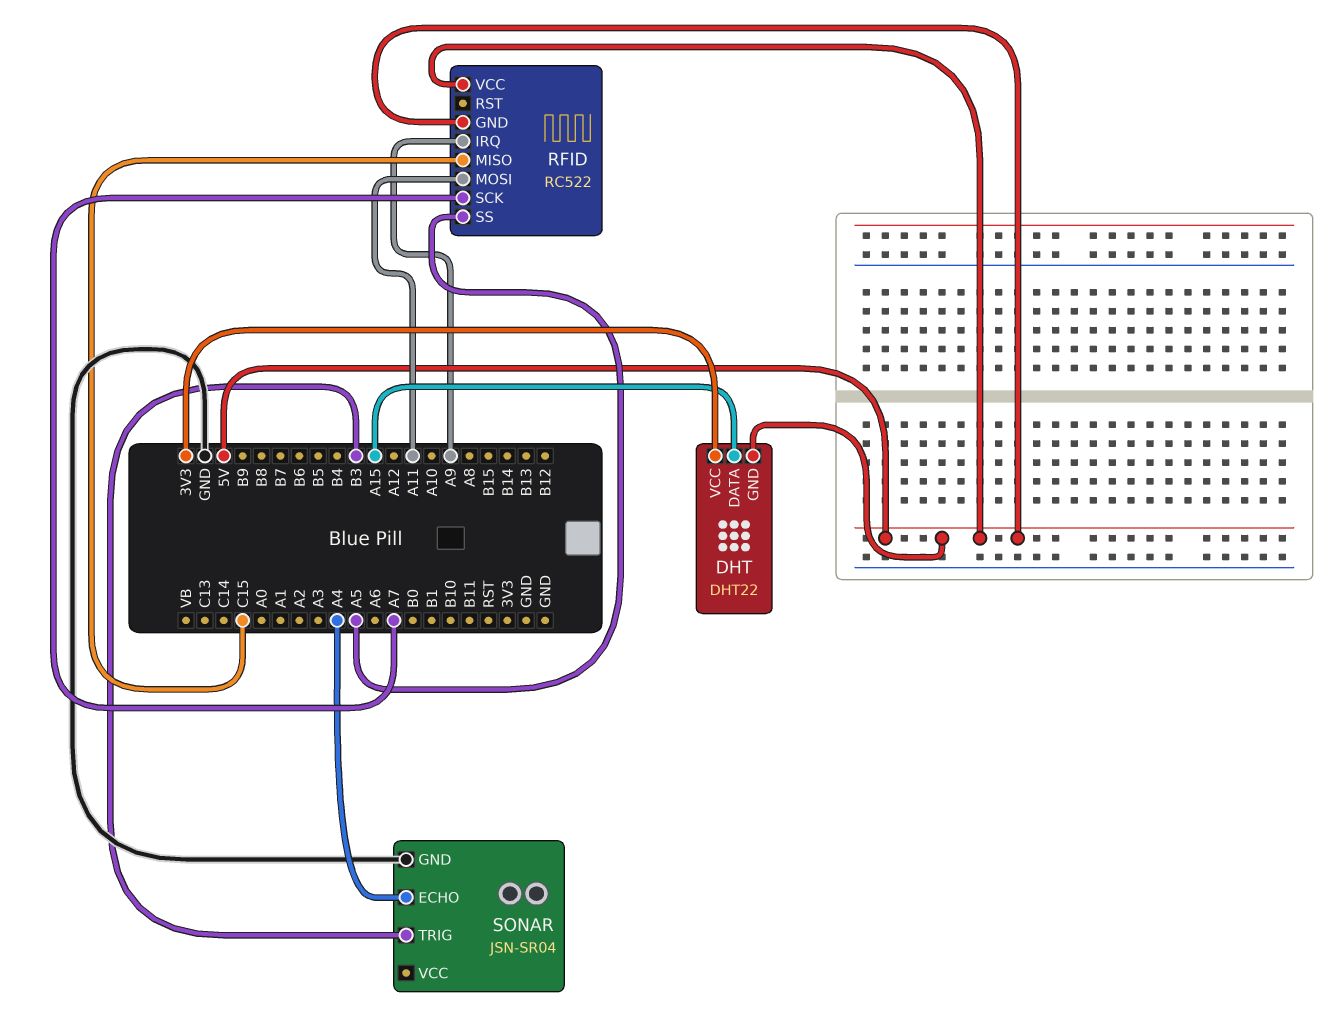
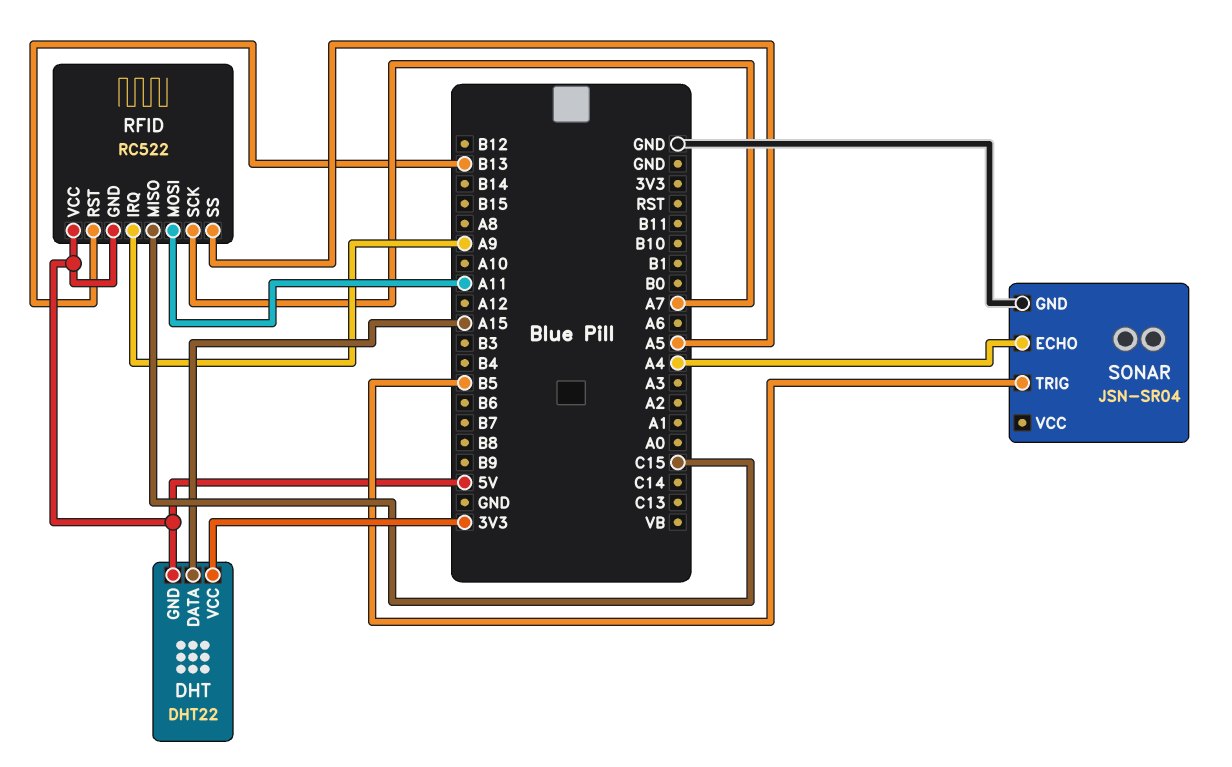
RFID pin RST: none -> B13
SONAR pin TRIG: B3 -> B5

